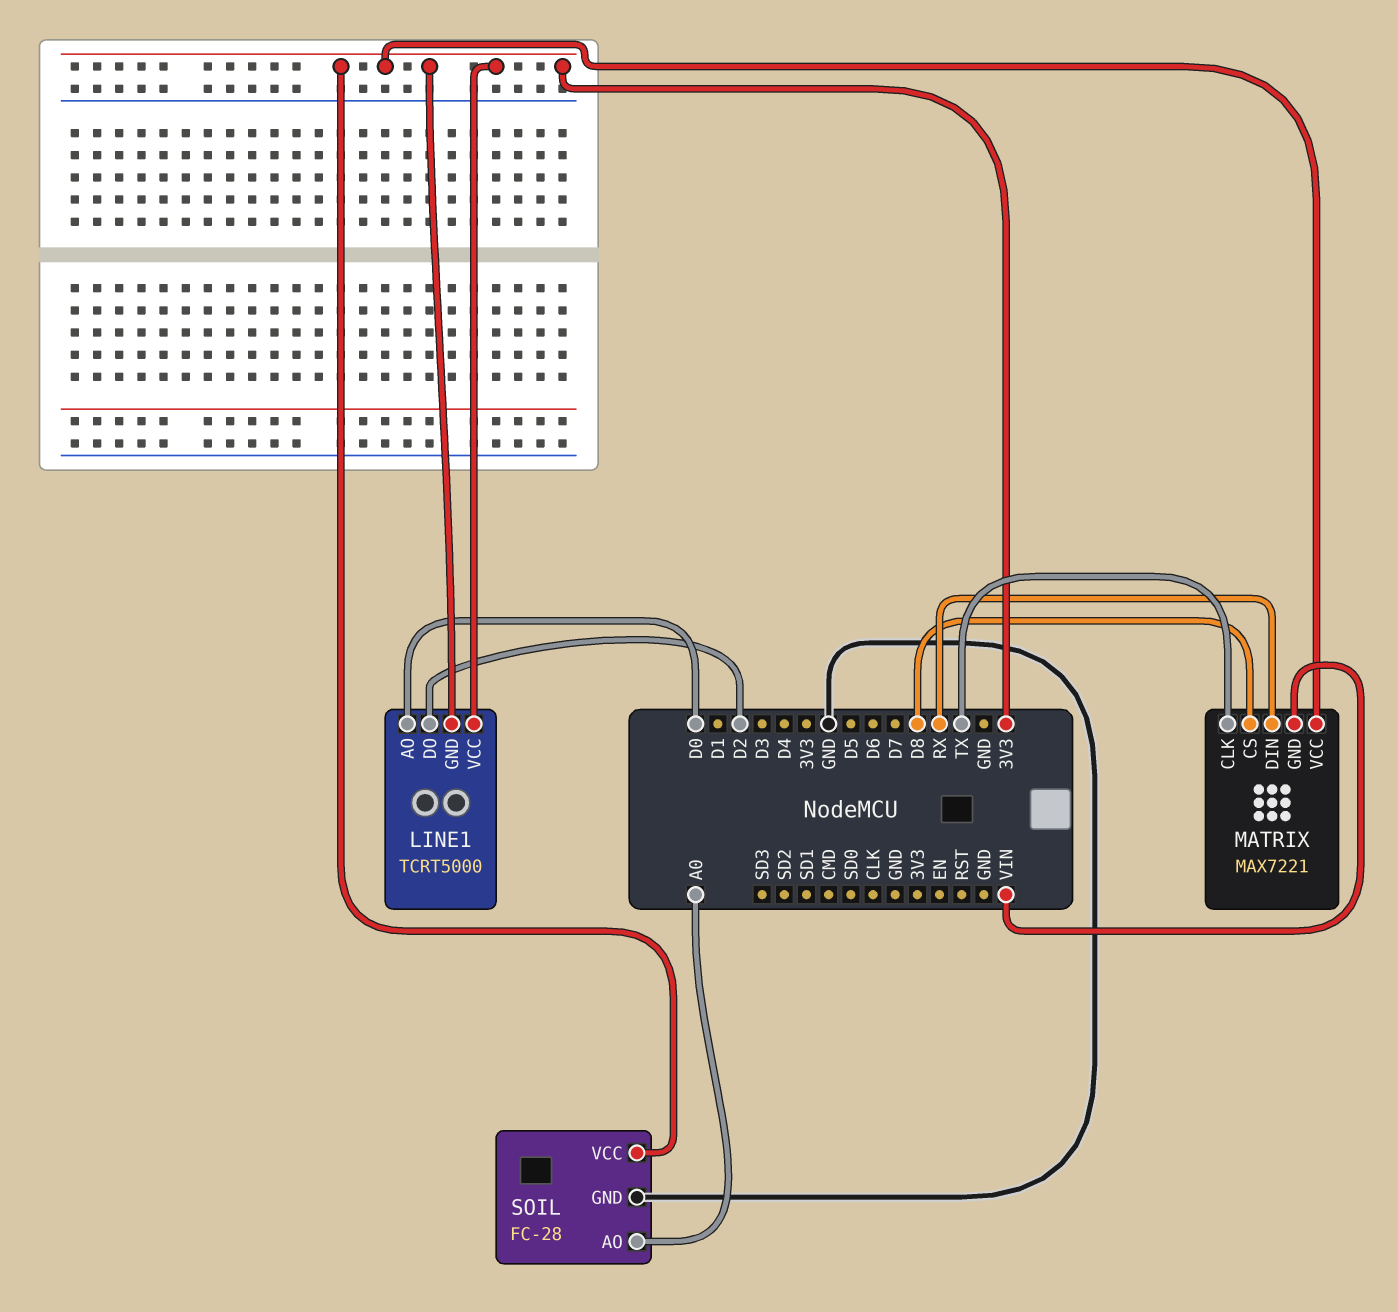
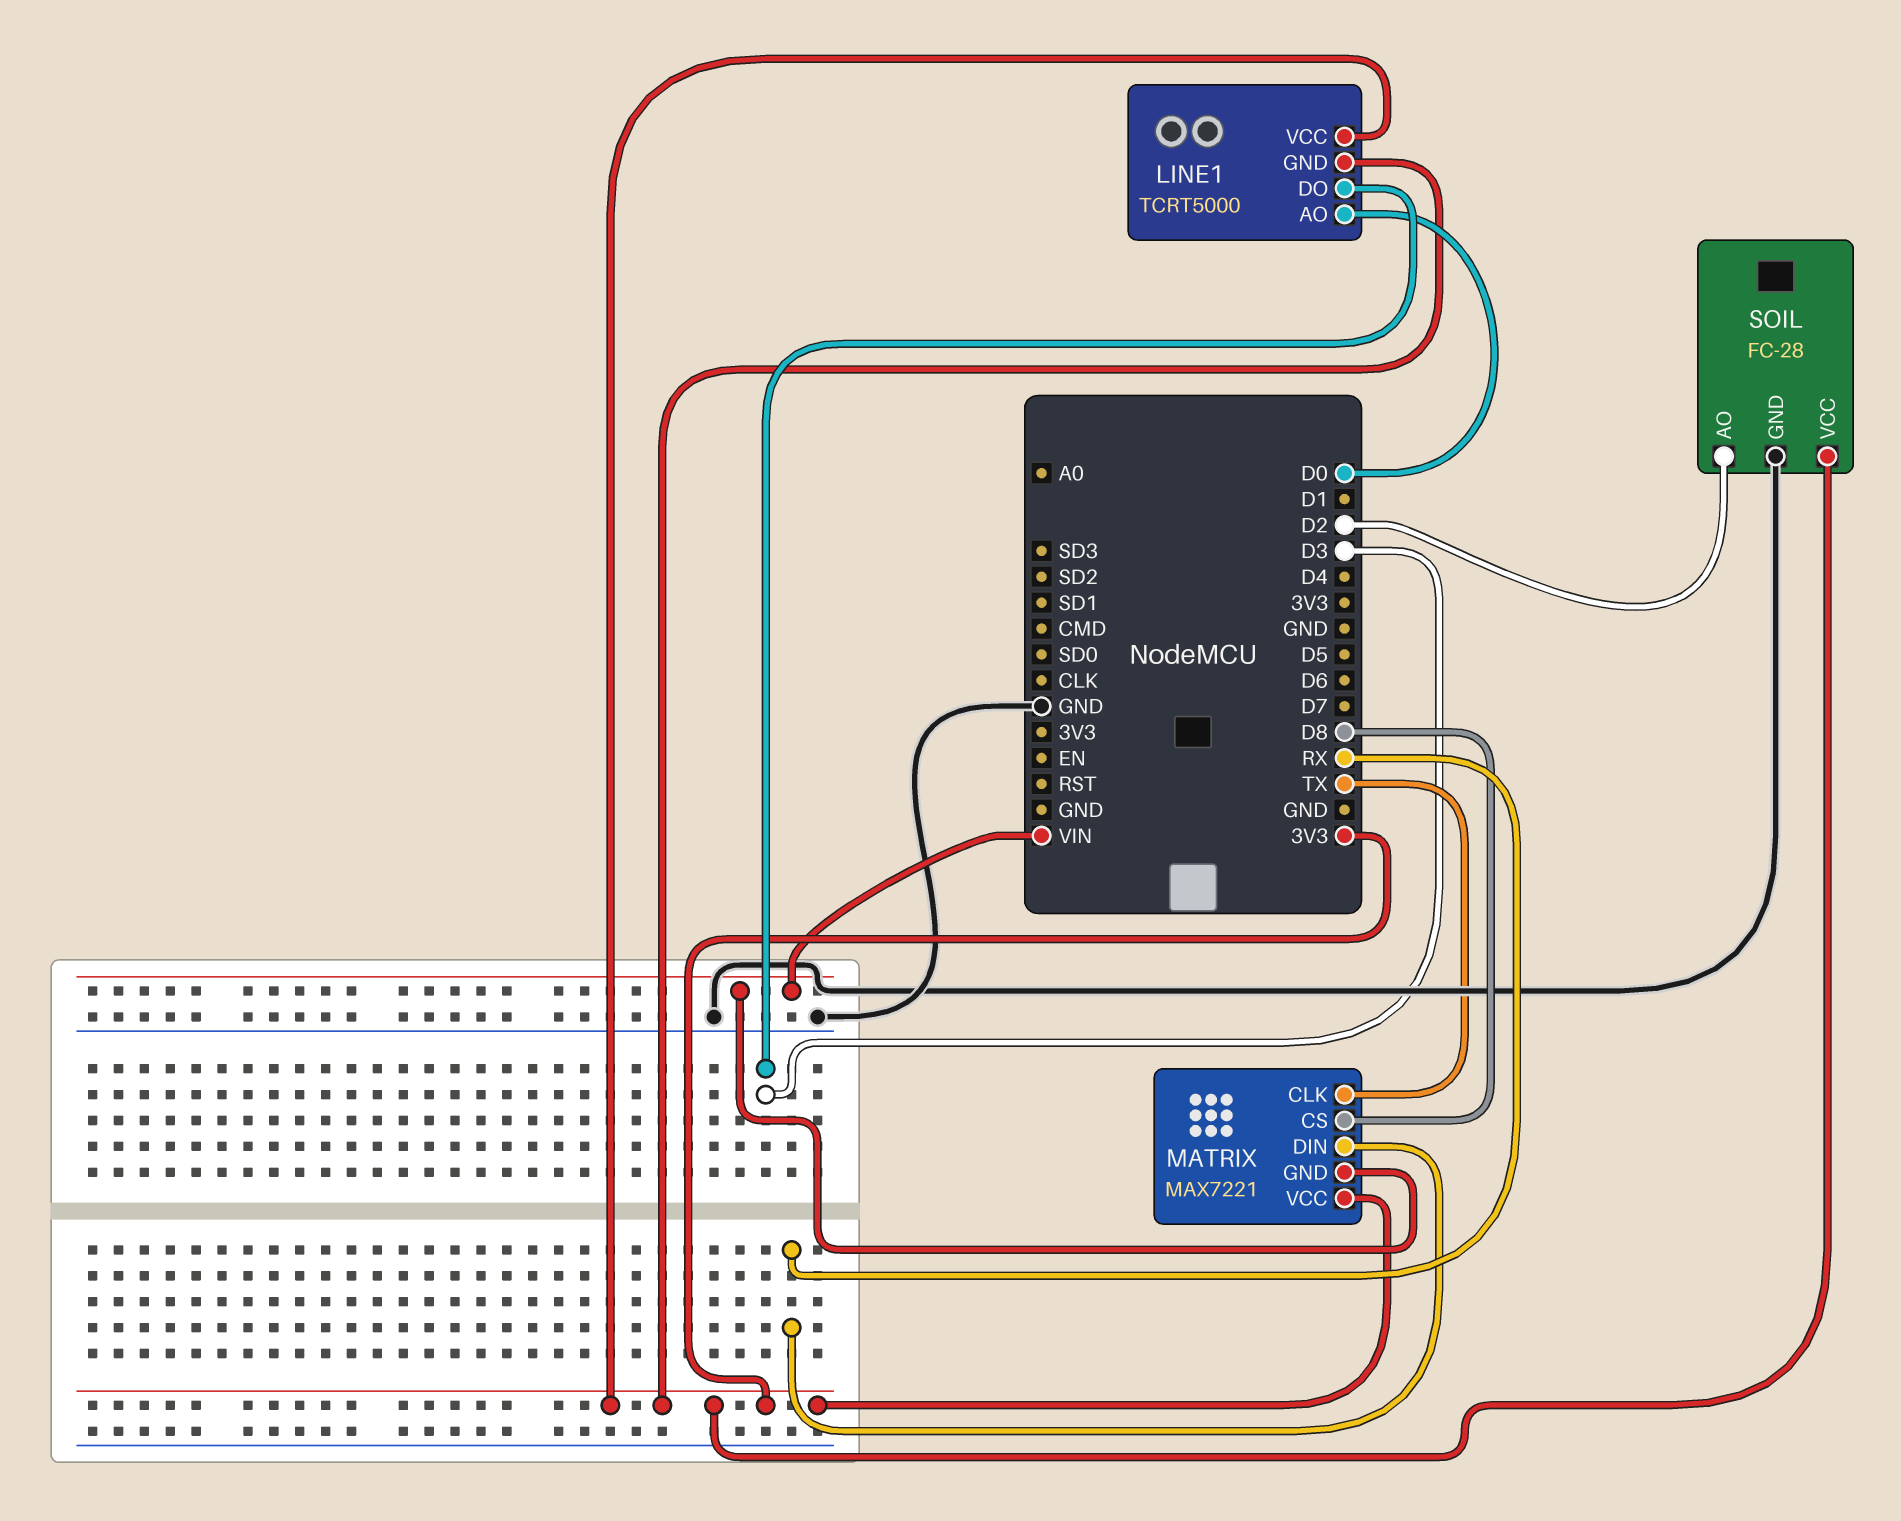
LINE1 pin DO: D2 -> D3
SOIL pin AO: A0 -> D2

